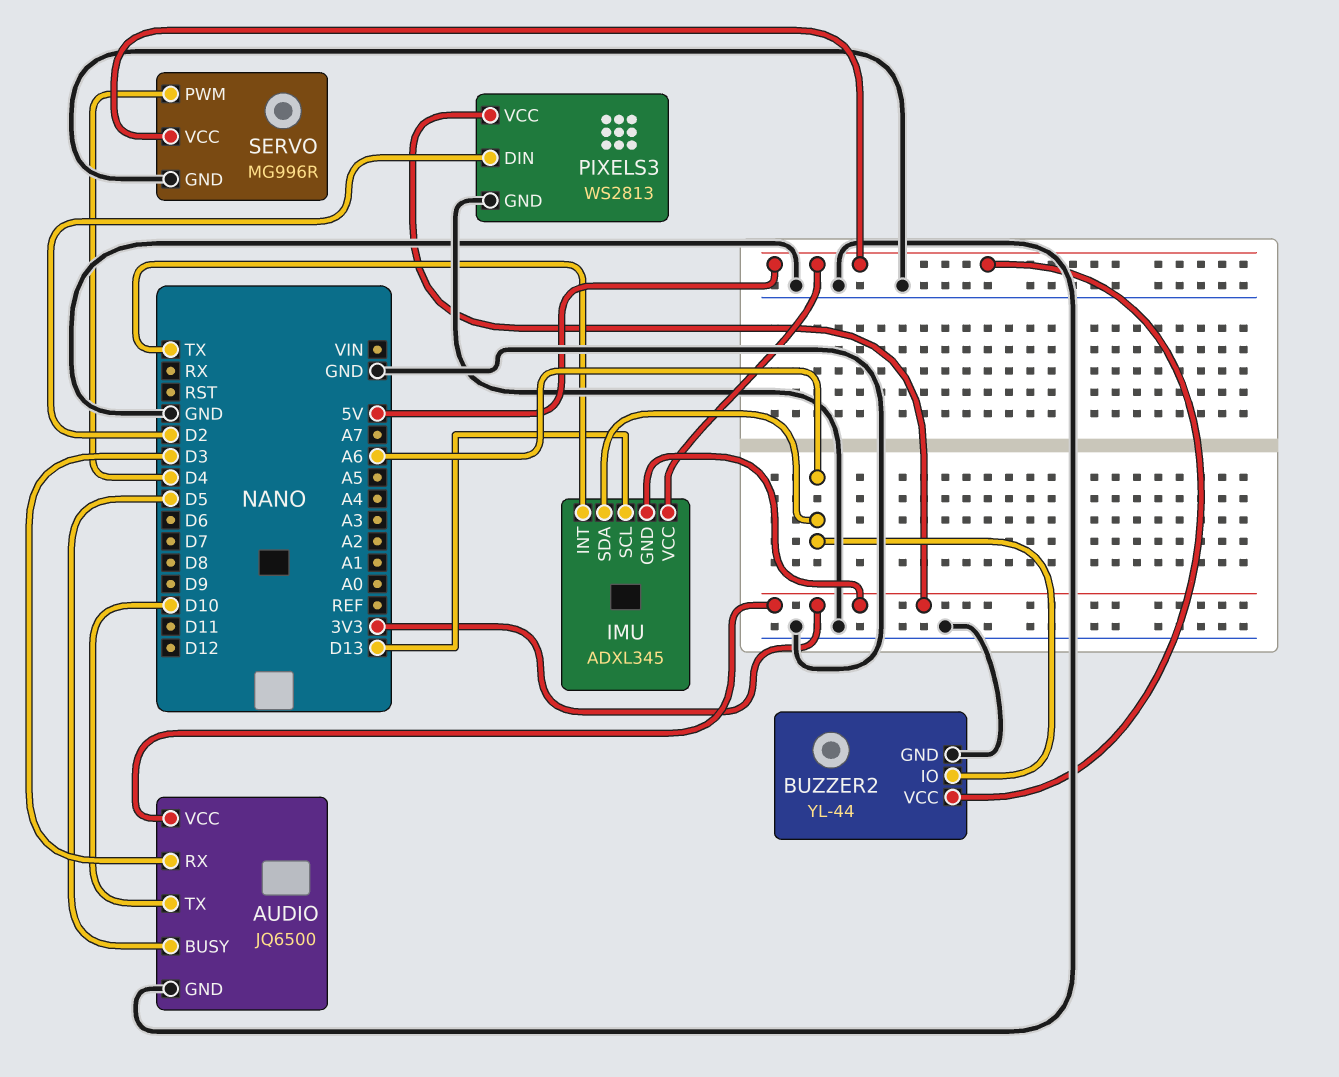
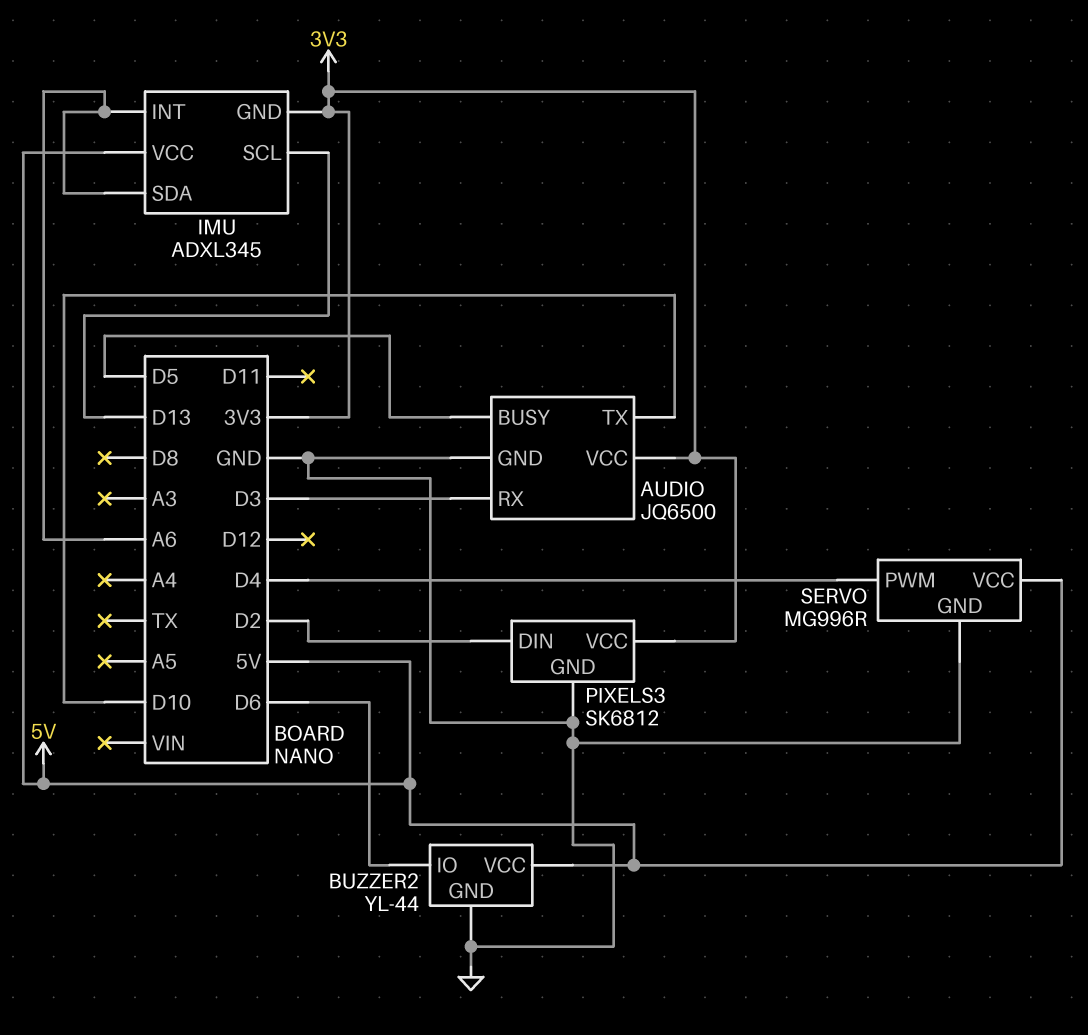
BUZZER2 pin IO: A6 -> D6
IMU pin INT: TX -> A6
PIXELS3: WS2813 -> SK6812

